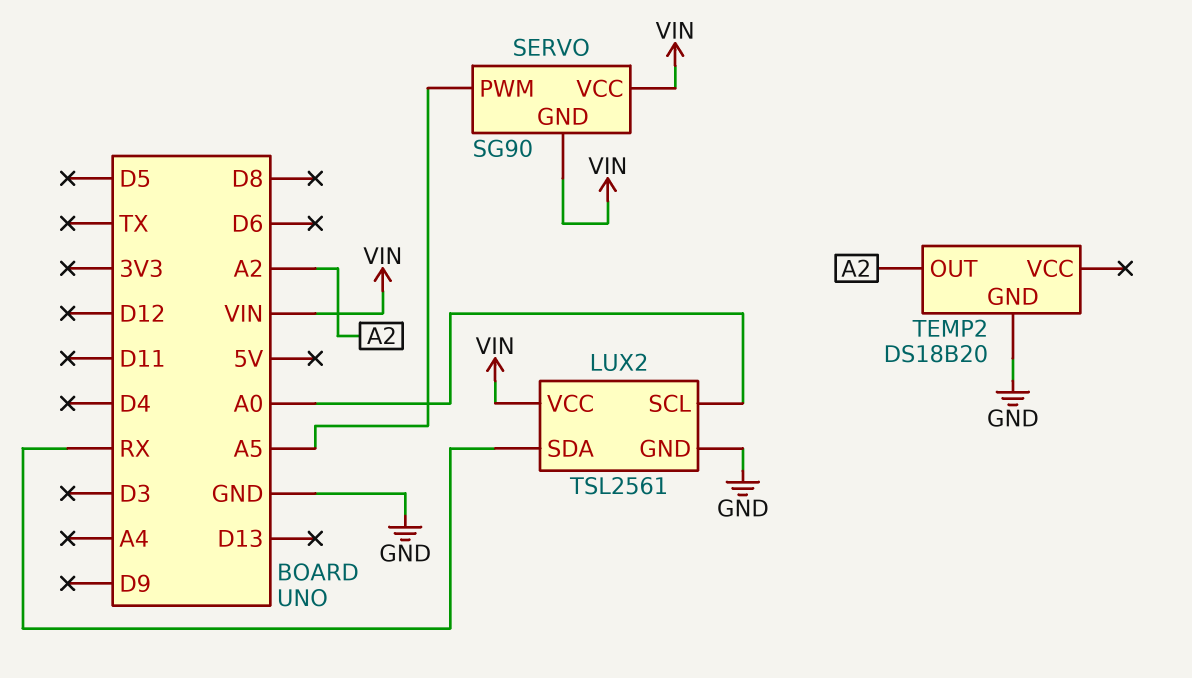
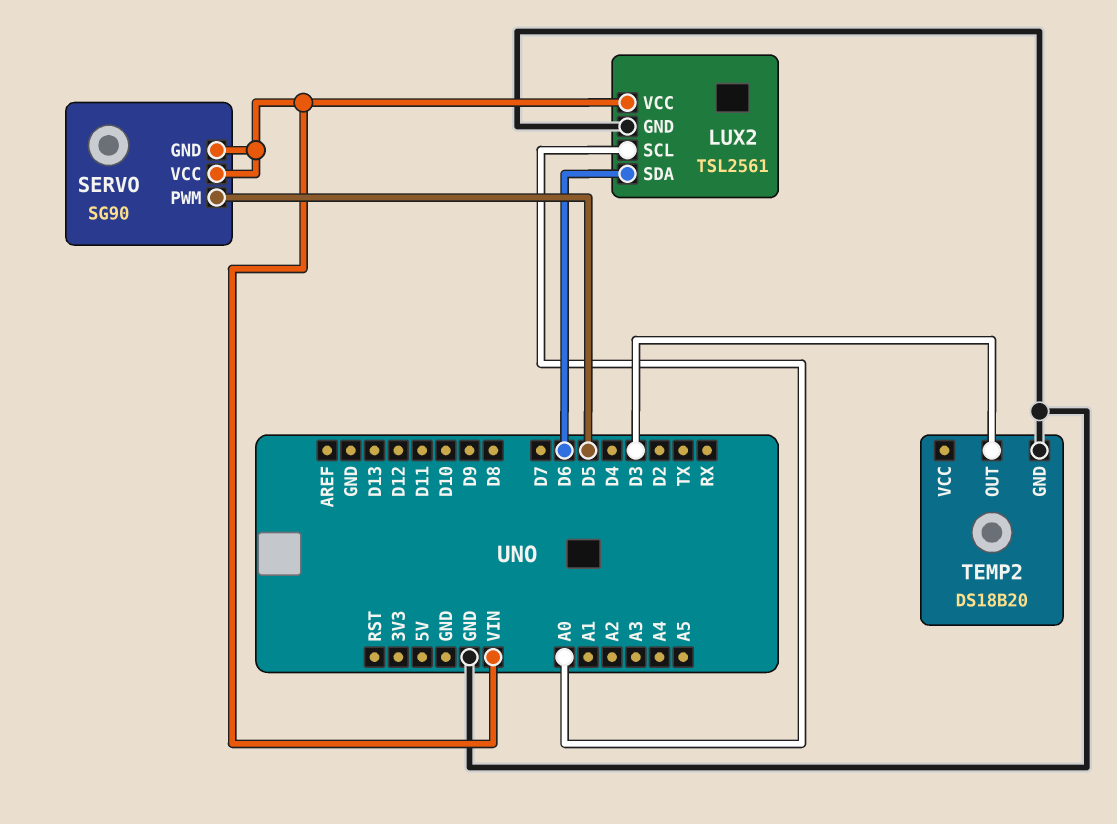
LUX2 pin SDA: RX -> D6
SERVO pin PWM: A5 -> D5
TEMP2 pin OUT: A2 -> D3

